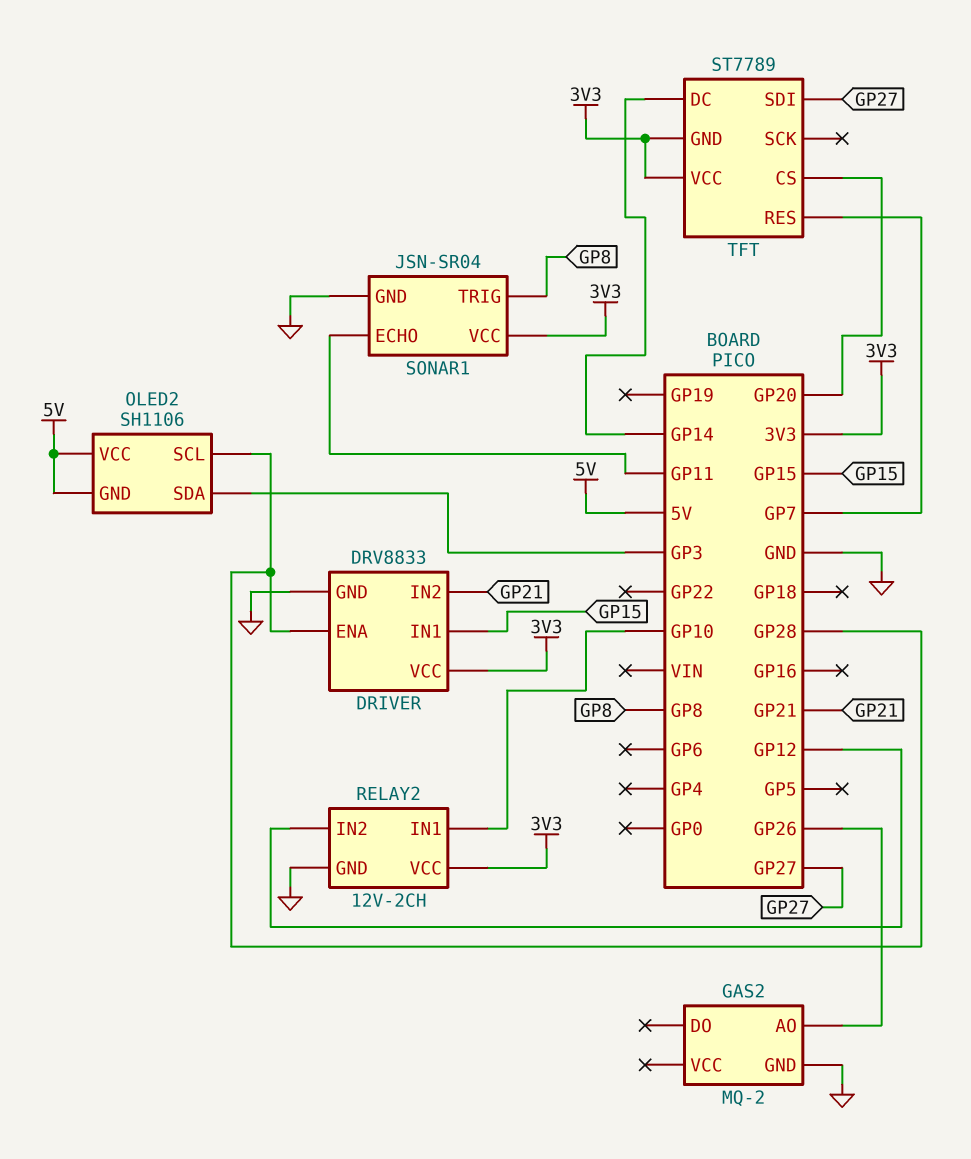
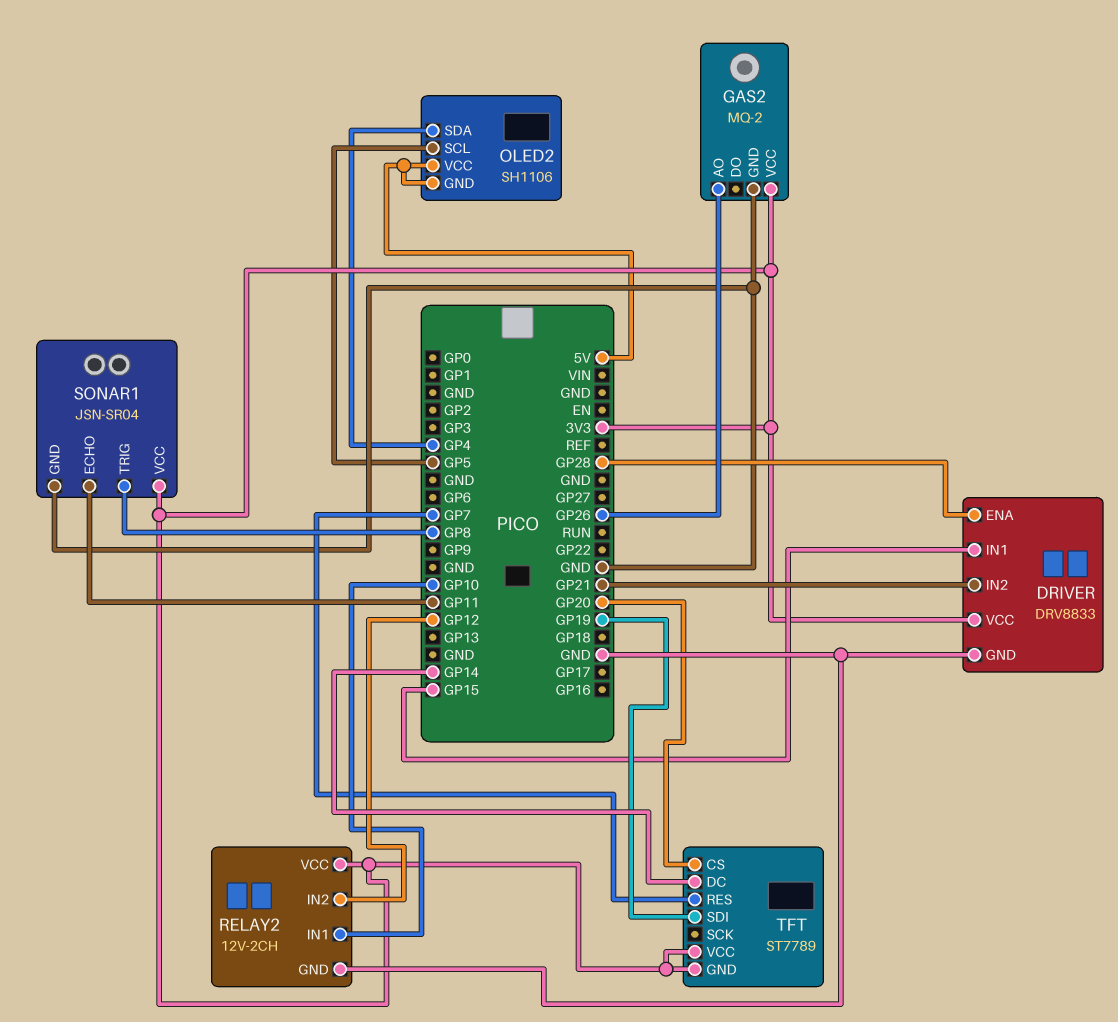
GAS2 pin VCC: none -> 3V3
OLED2 pin SCL: GP28 -> GP5
OLED2 pin SDA: GP3 -> GP4
TFT pin SDI: GP27 -> GP19

